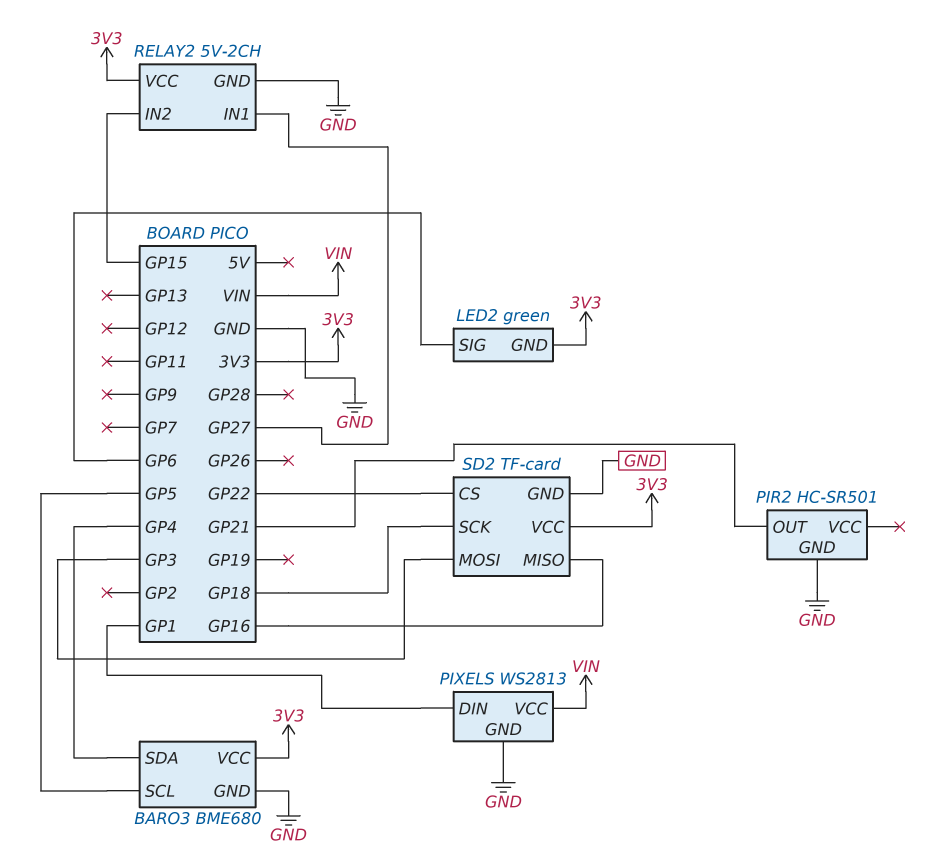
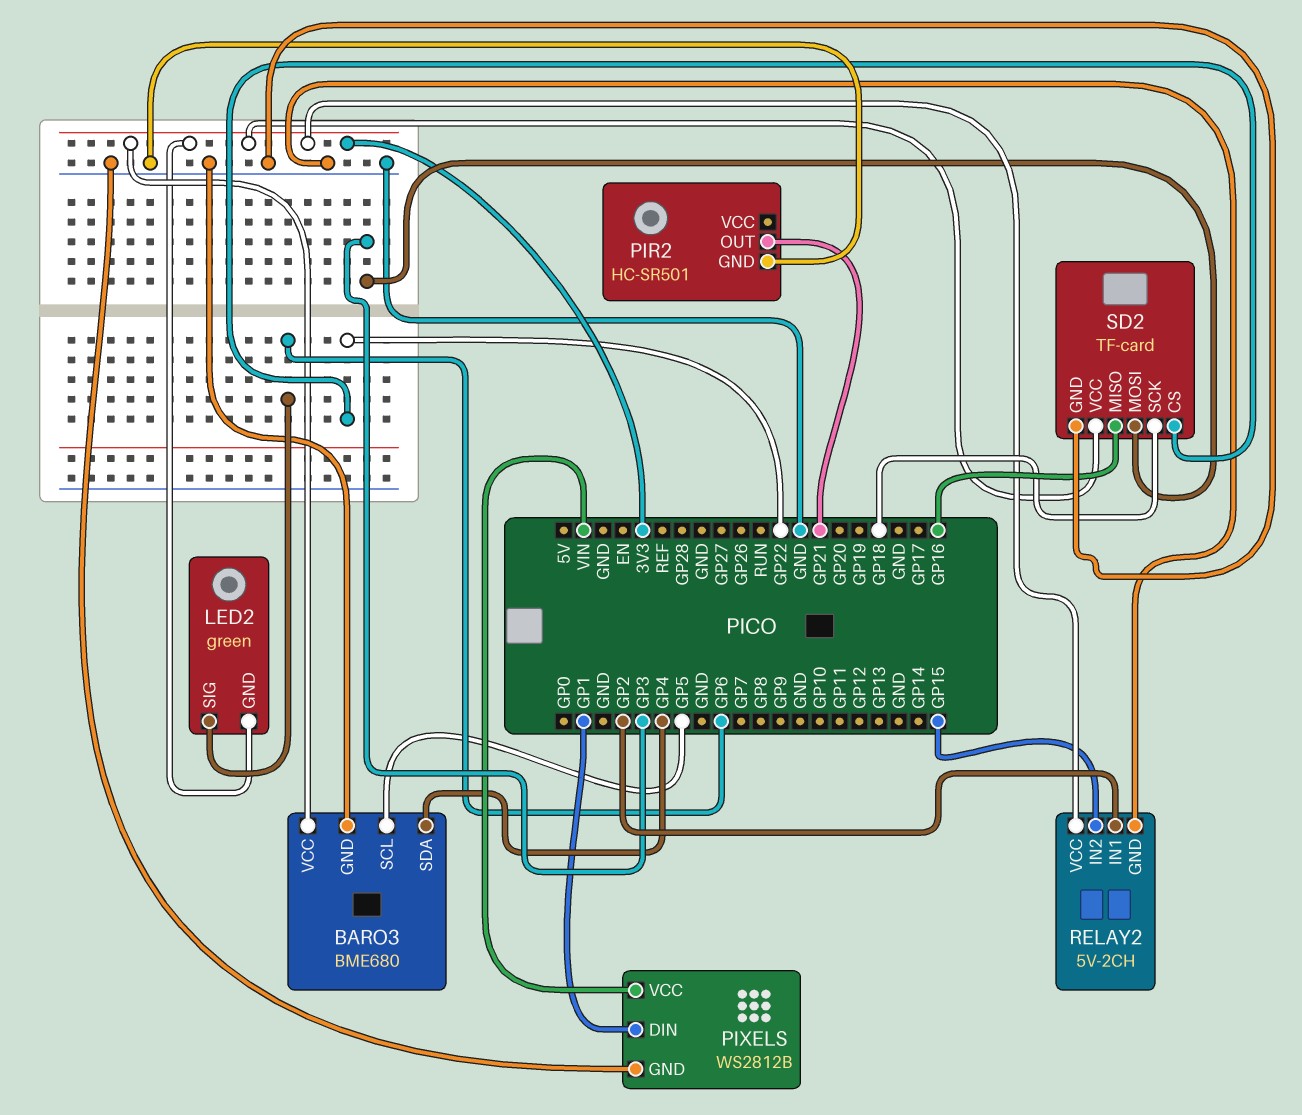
PIXELS: WS2813 -> WS2812B
RELAY2 pin IN1: GP27 -> GP2

